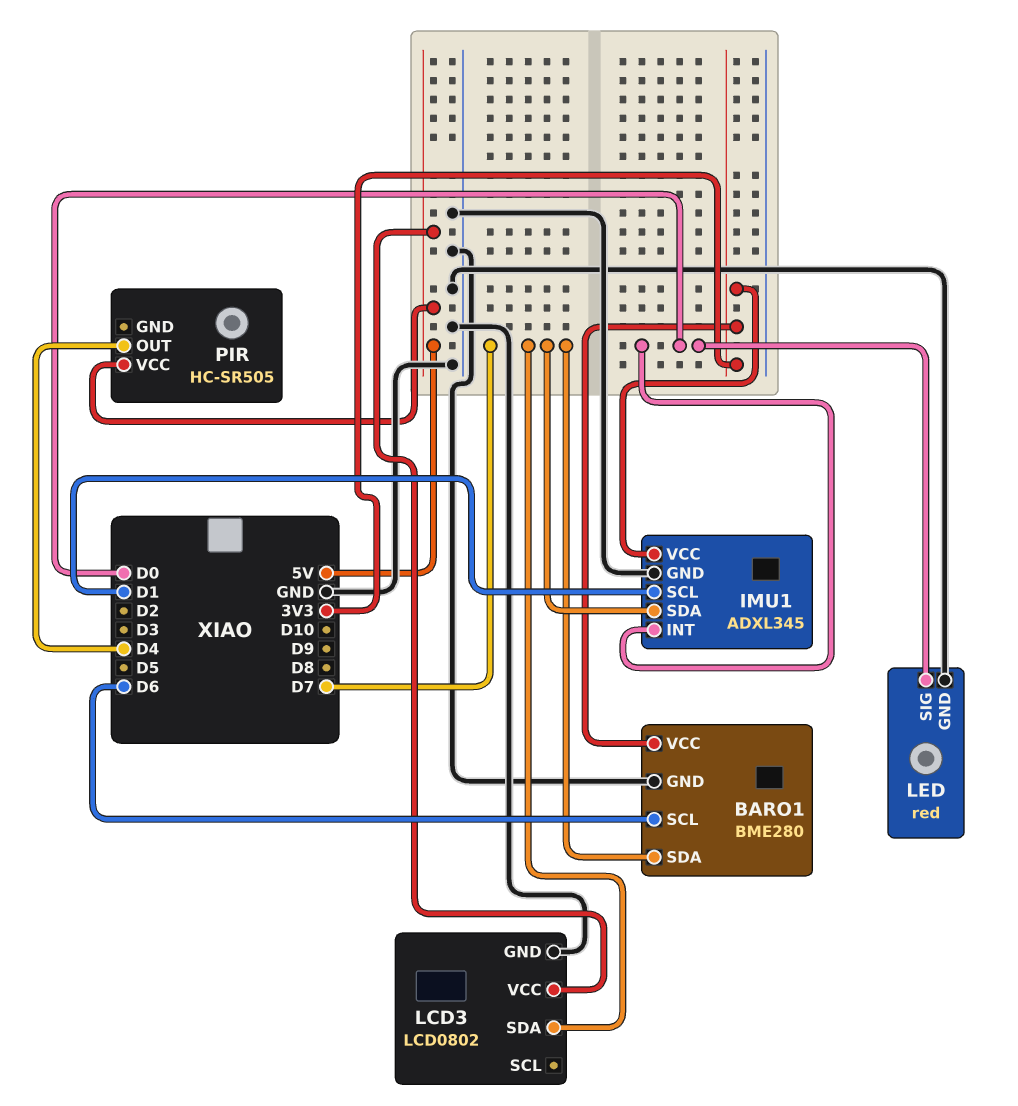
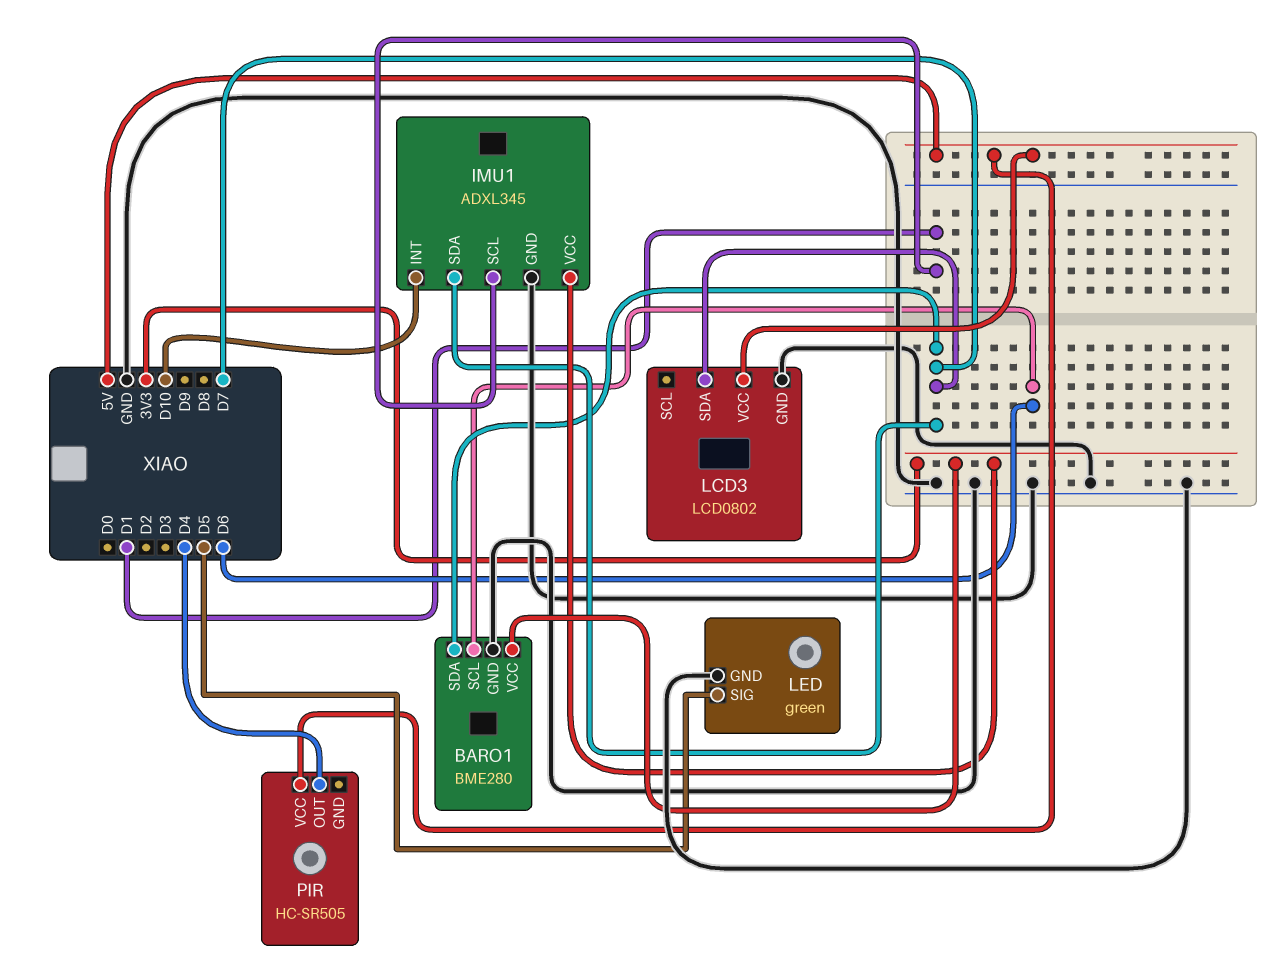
IMU1 pin INT: D0 -> D10
LED: red -> green
LED pin SIG: D0 -> D5

